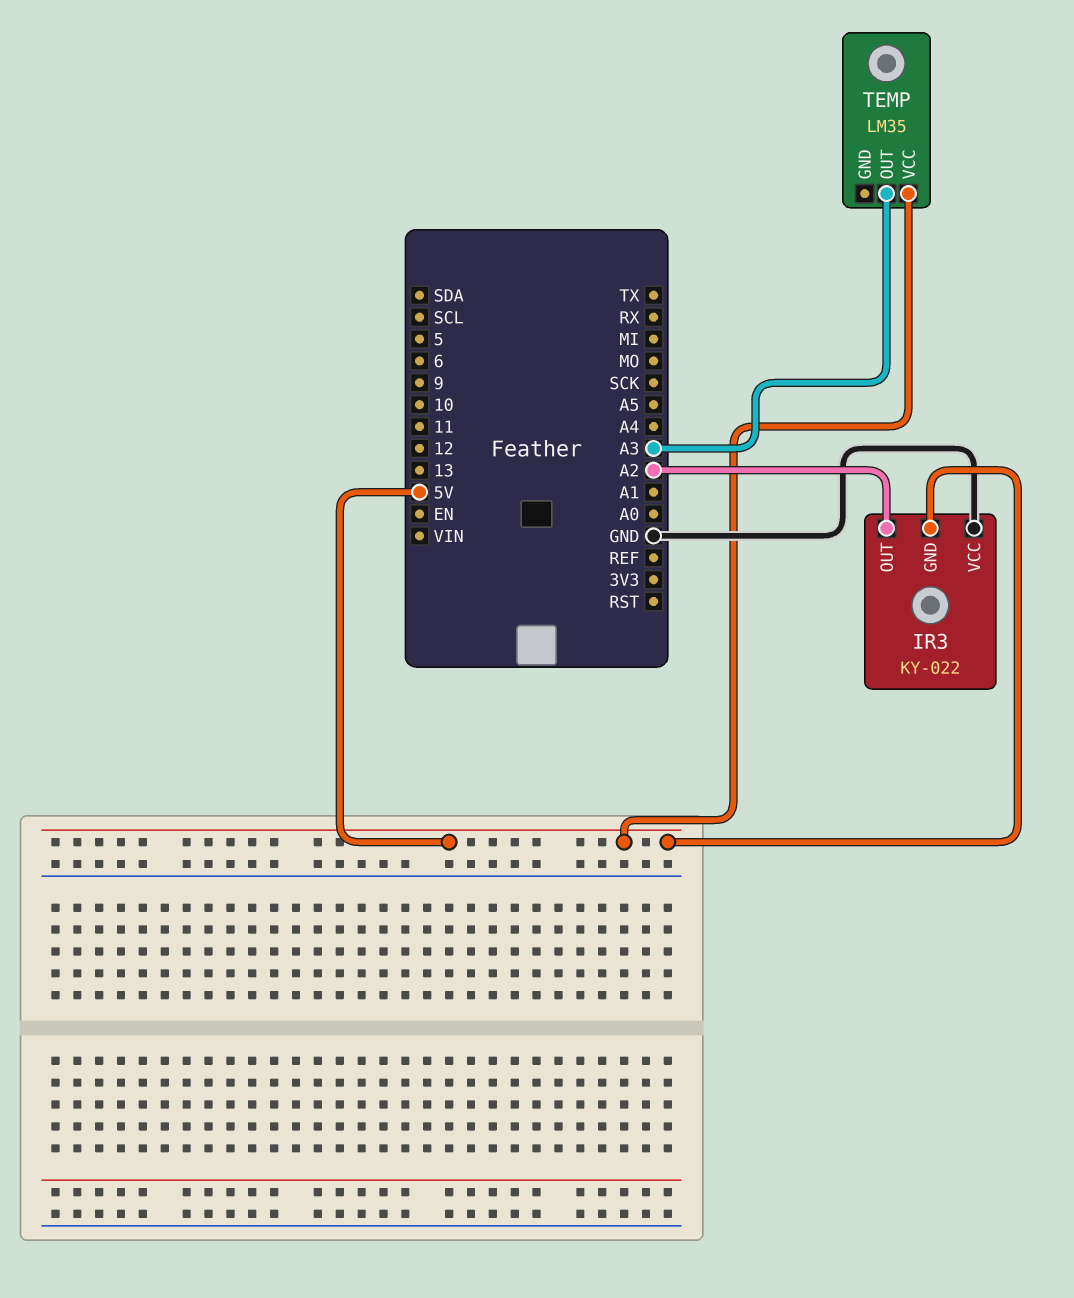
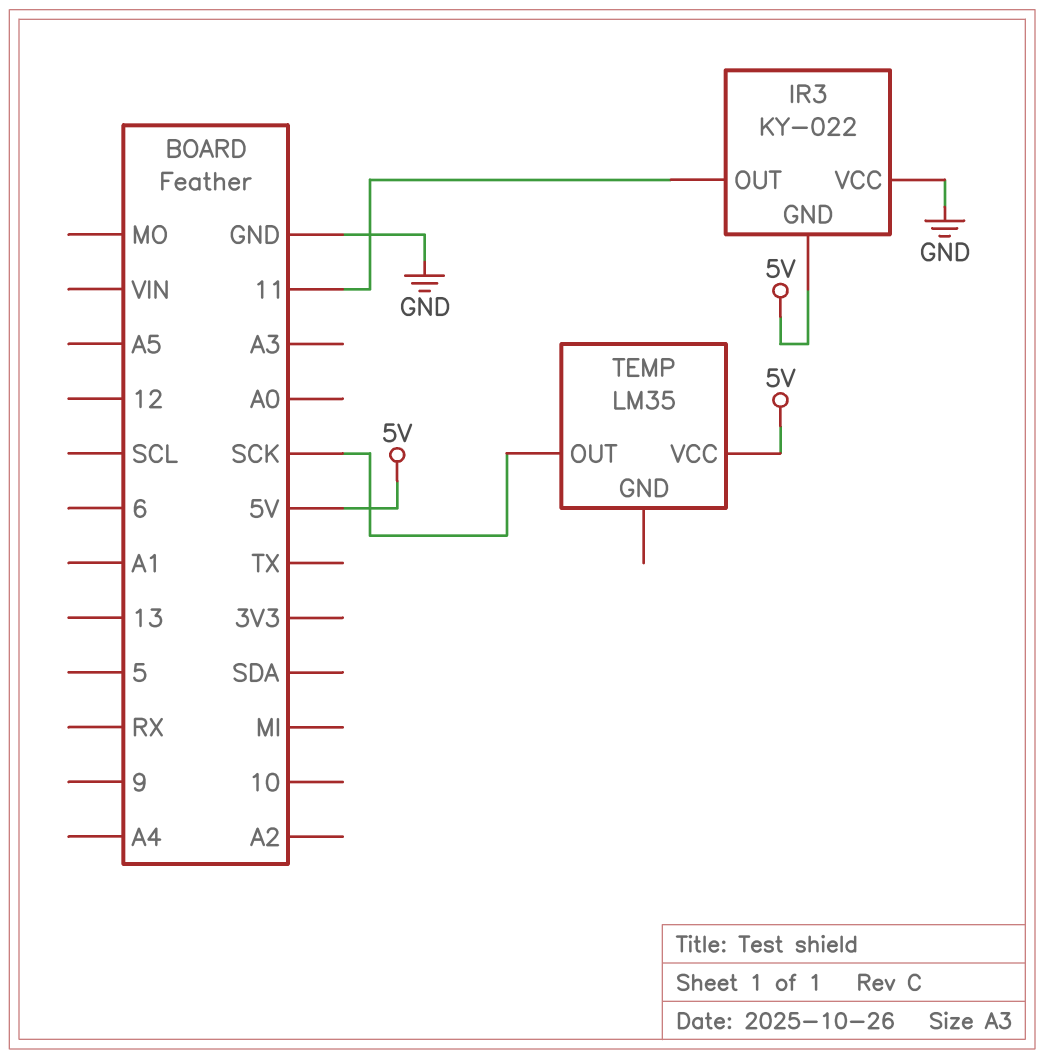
IR3 pin OUT: A2 -> 11
TEMP pin OUT: A3 -> SCK

